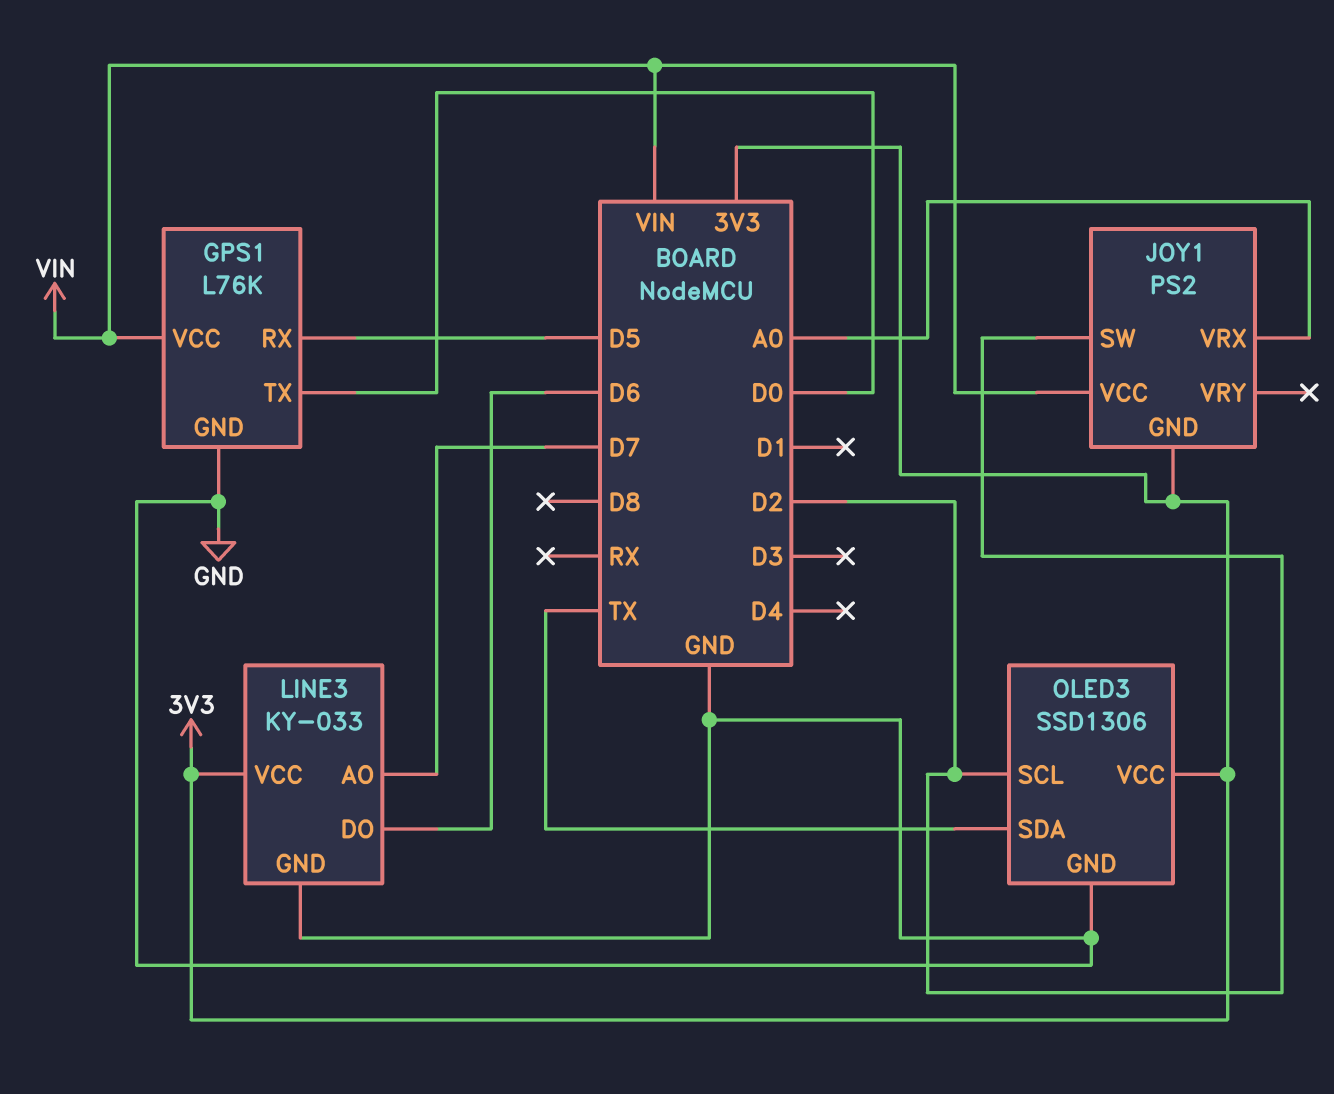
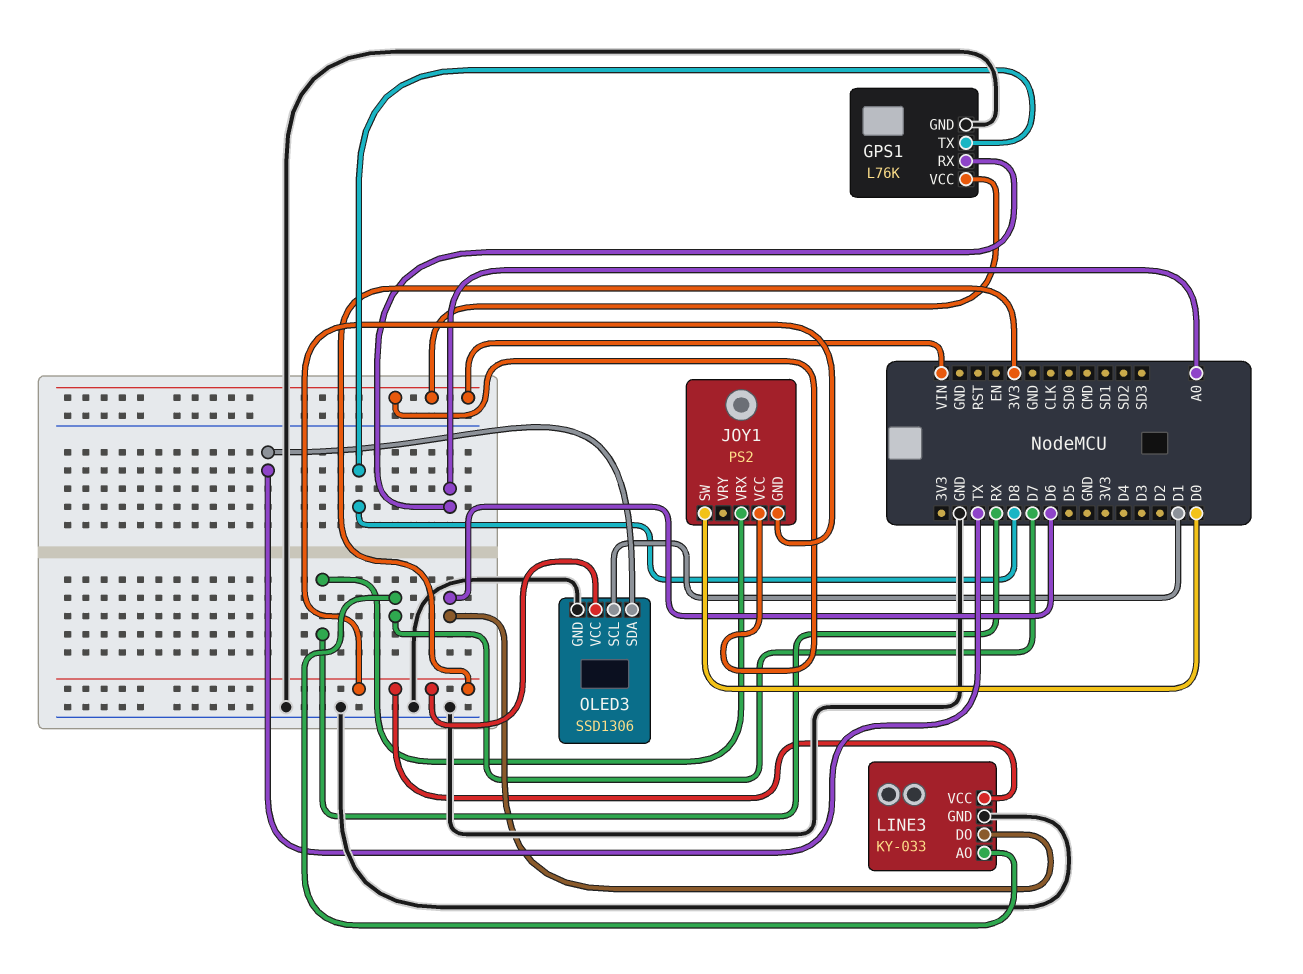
GPS1 pin RX: D5 -> A0
GPS1 pin TX: D0 -> D8
JOY1 pin SW: D2 -> D0
JOY1 pin VRX: A0 -> RX
OLED3 pin SCL: D2 -> D1

